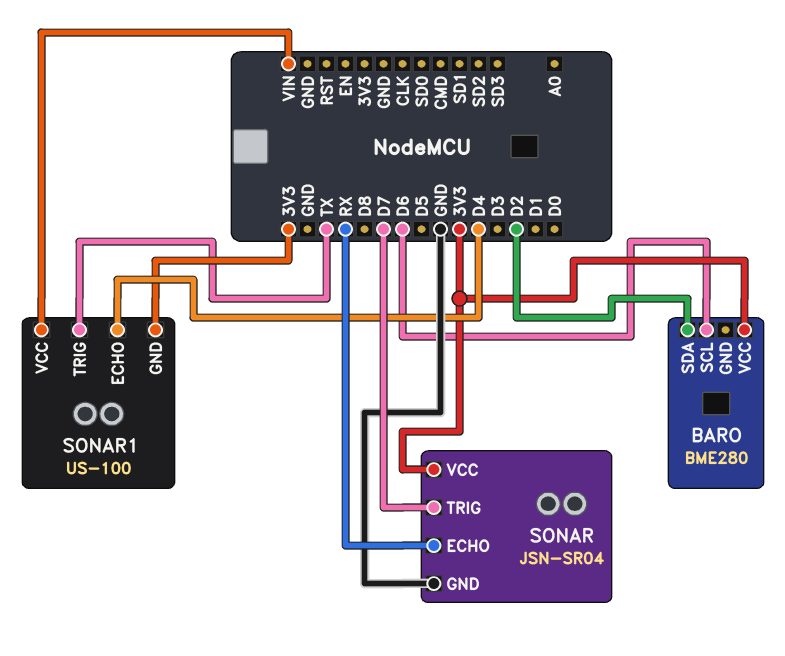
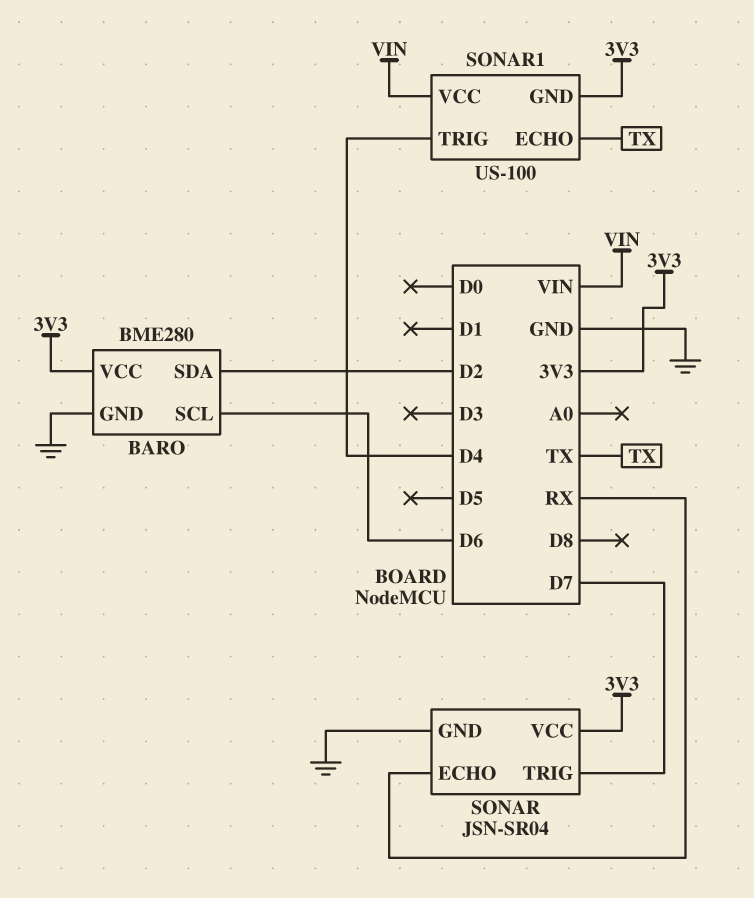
BARO pin GND: none -> GND
SONAR1 pin ECHO: D4 -> TX
SONAR1 pin TRIG: TX -> D4

